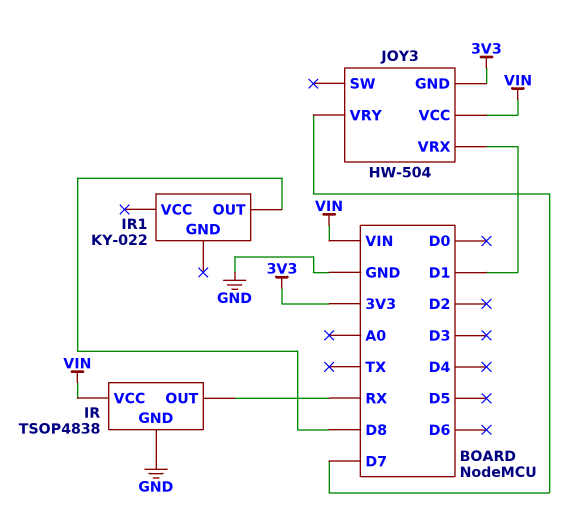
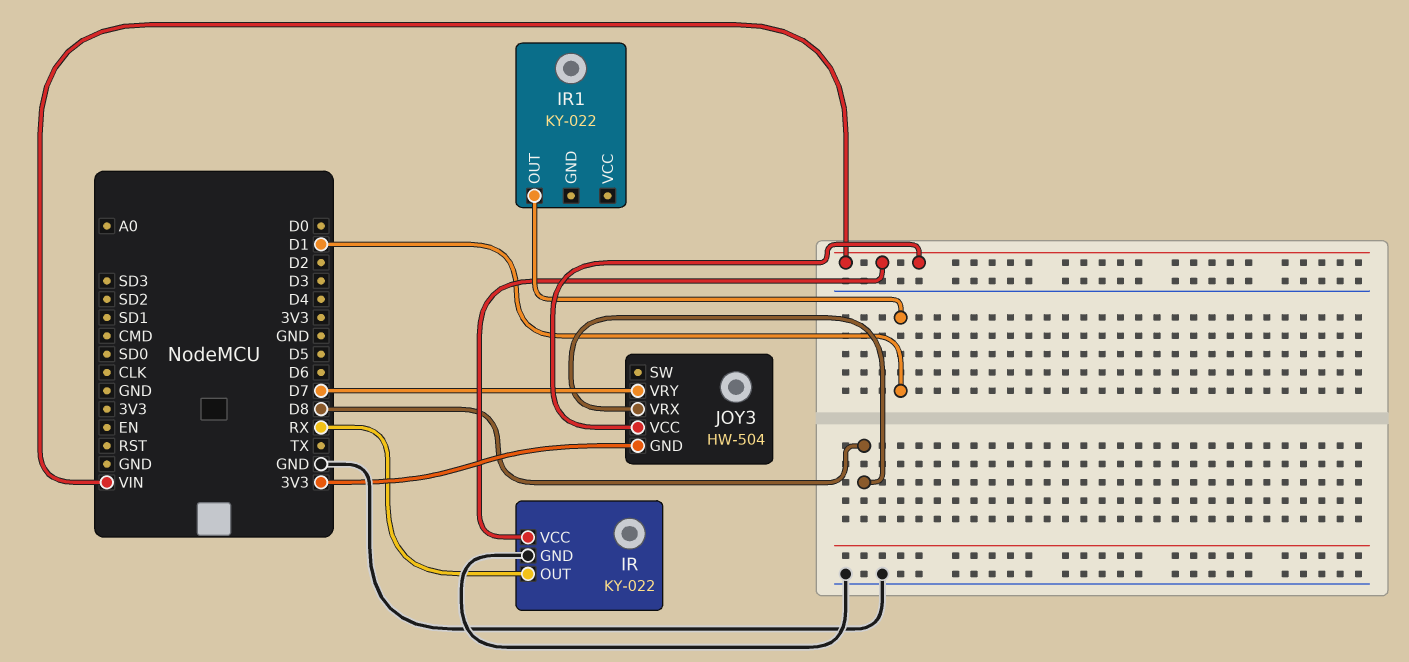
IR: TSOP4838 -> KY-022
IR1 pin OUT: D8 -> D1
JOY3 pin VRX: D1 -> D8

